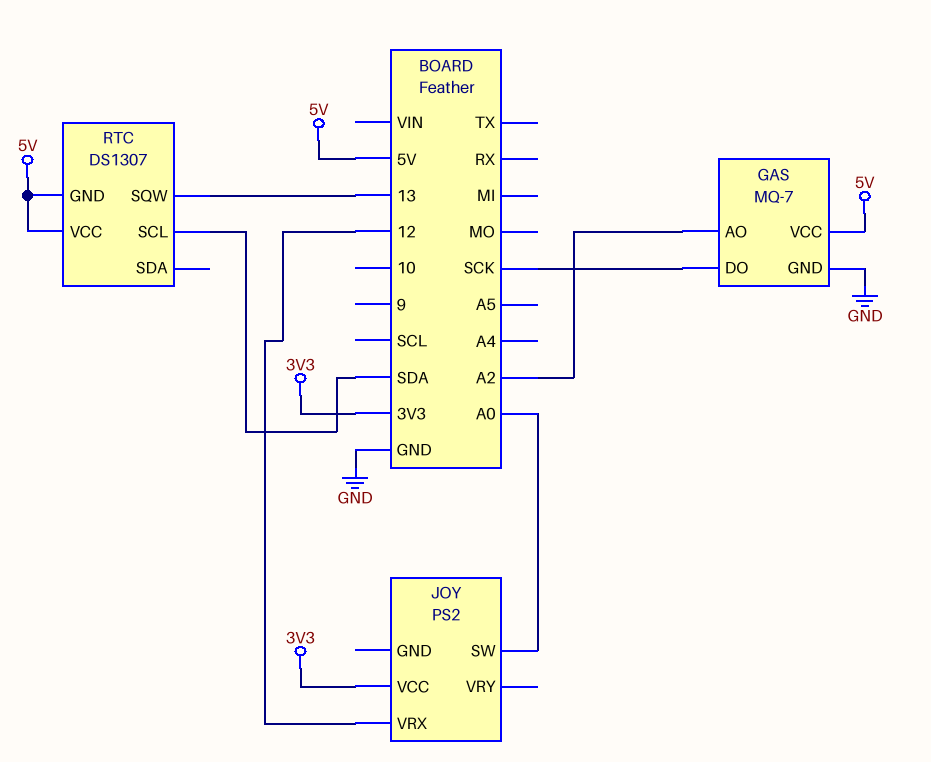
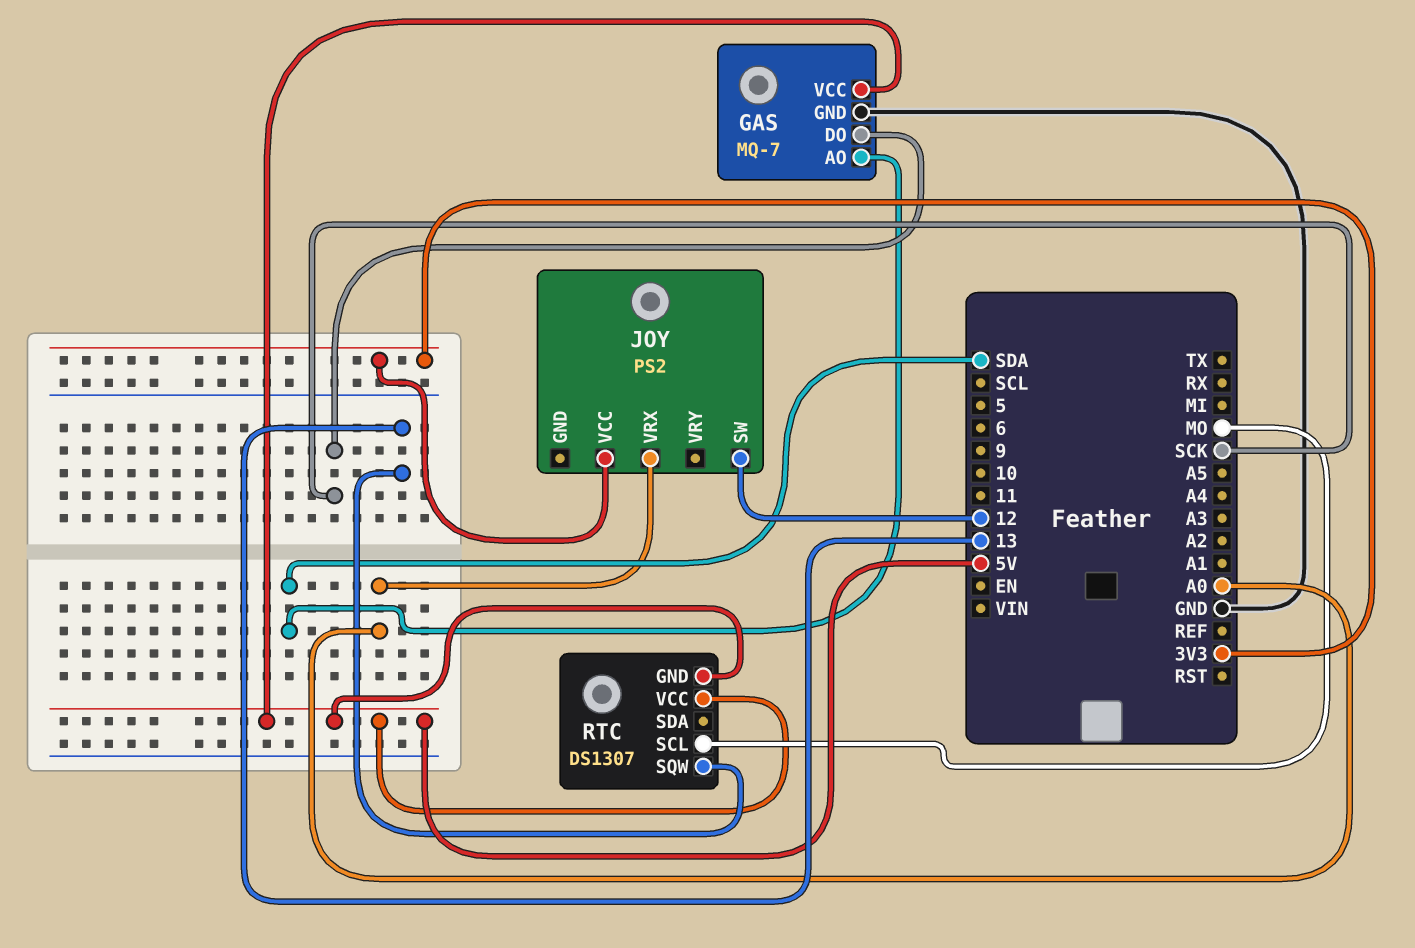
GAS pin AO: A2 -> SDA
JOY pin SW: A0 -> 12
JOY pin VRX: 12 -> A0
RTC pin SCL: SDA -> MO

